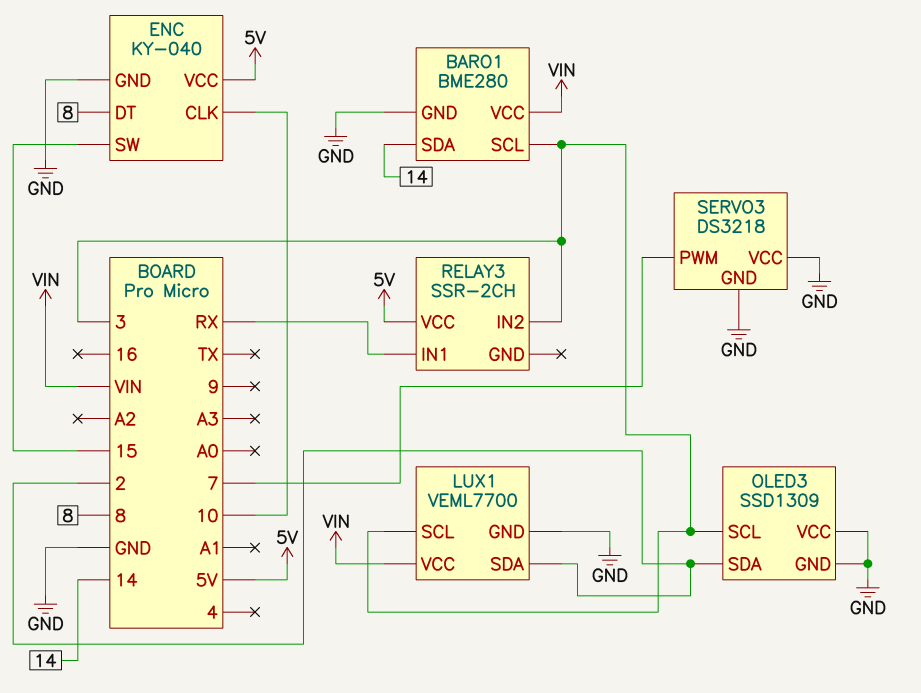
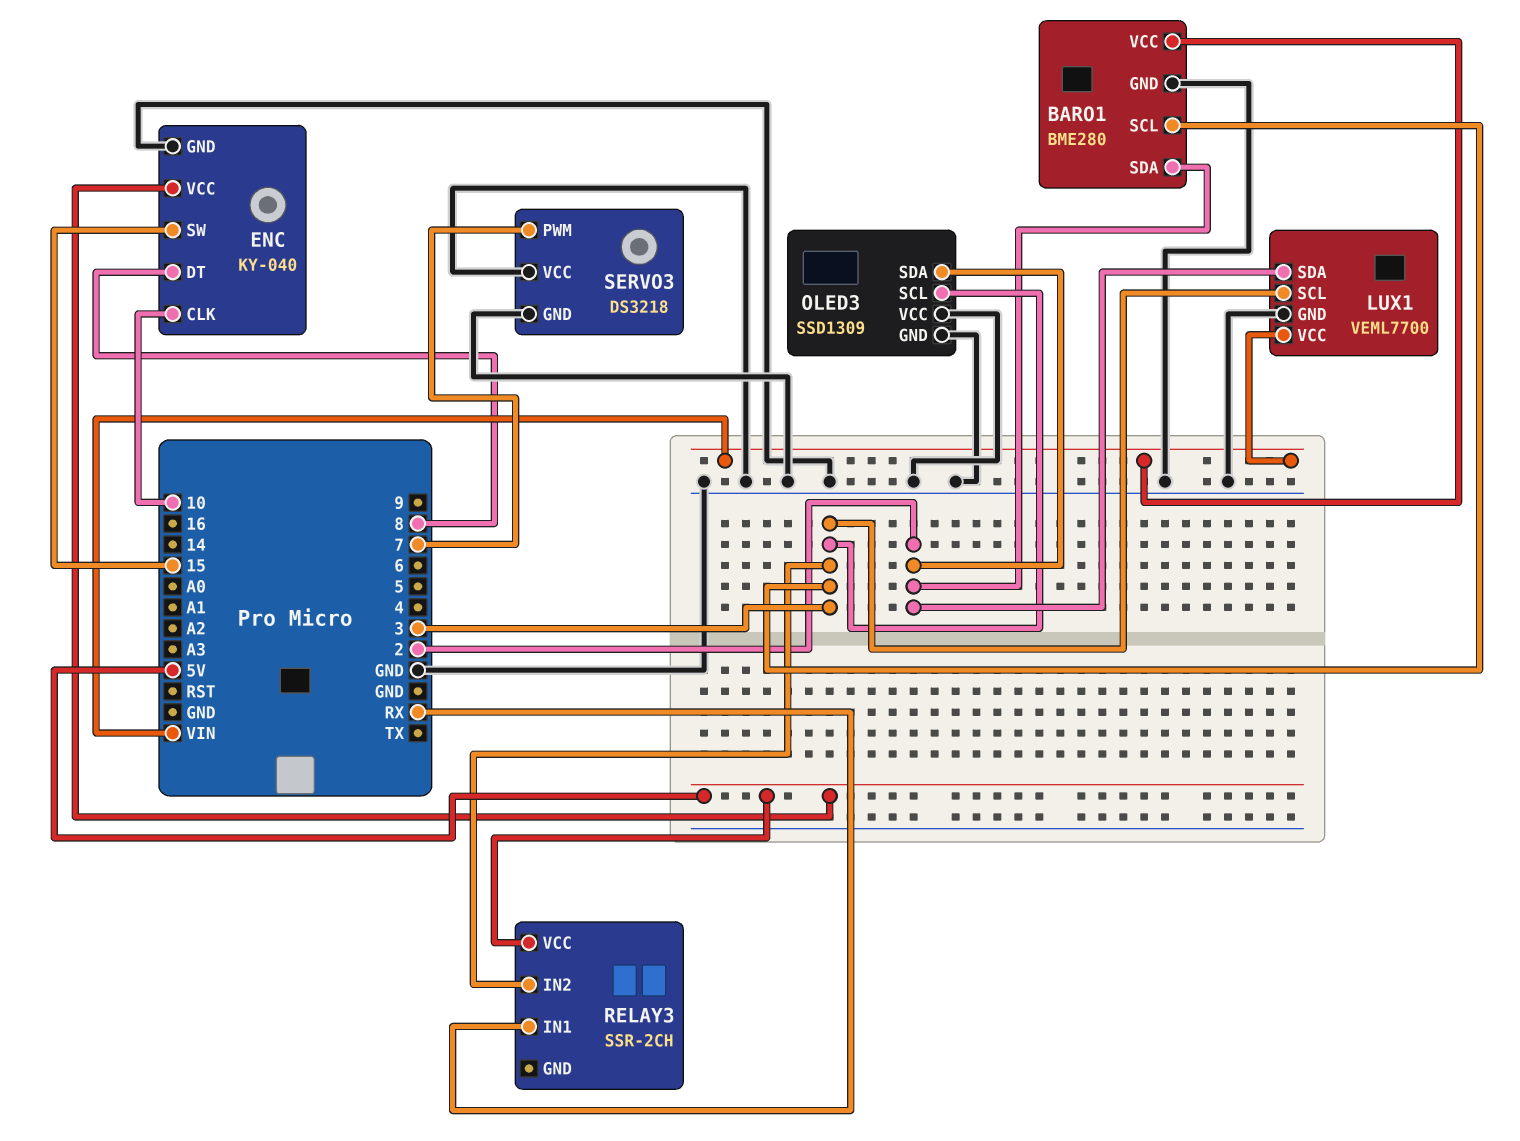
BARO1 pin SDA: 14 -> 2

